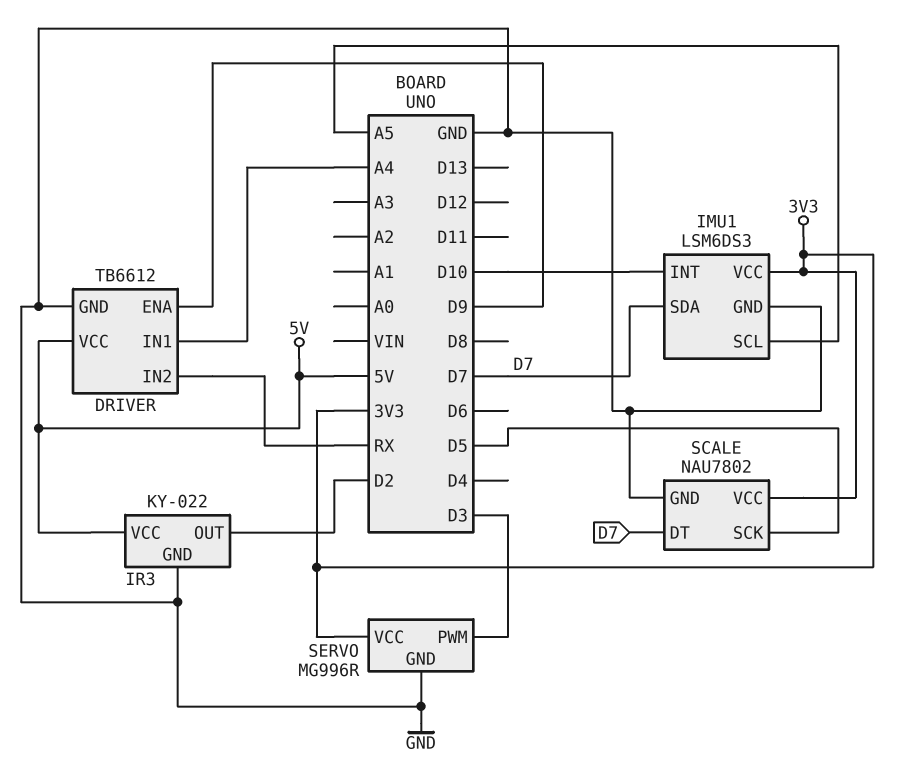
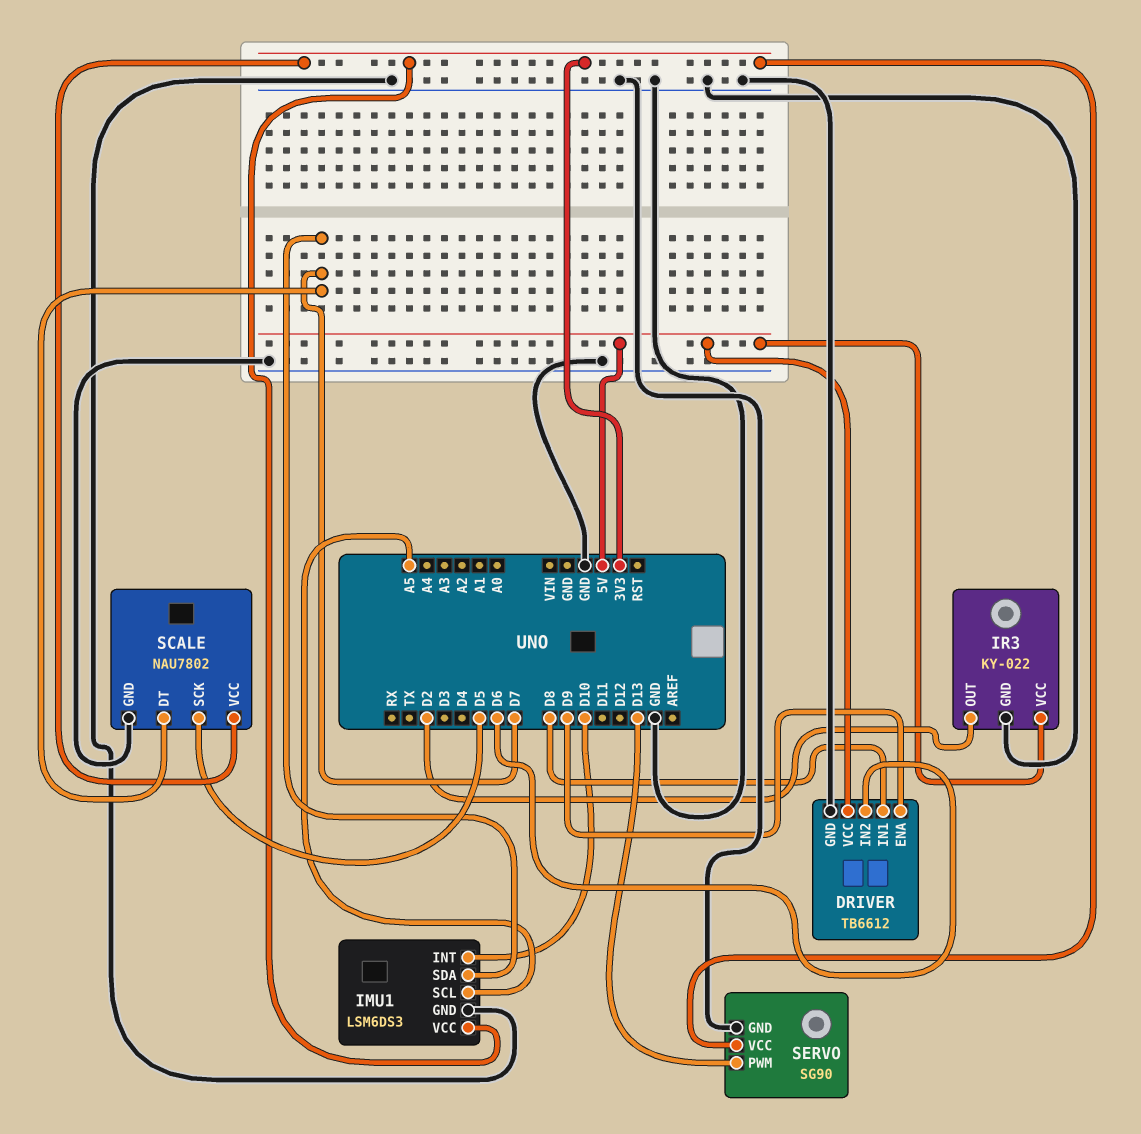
DRIVER pin IN1: A4 -> D8
DRIVER pin IN2: RX -> D6
SERVO: MG996R -> SG90
SERVO pin PWM: D3 -> D13

